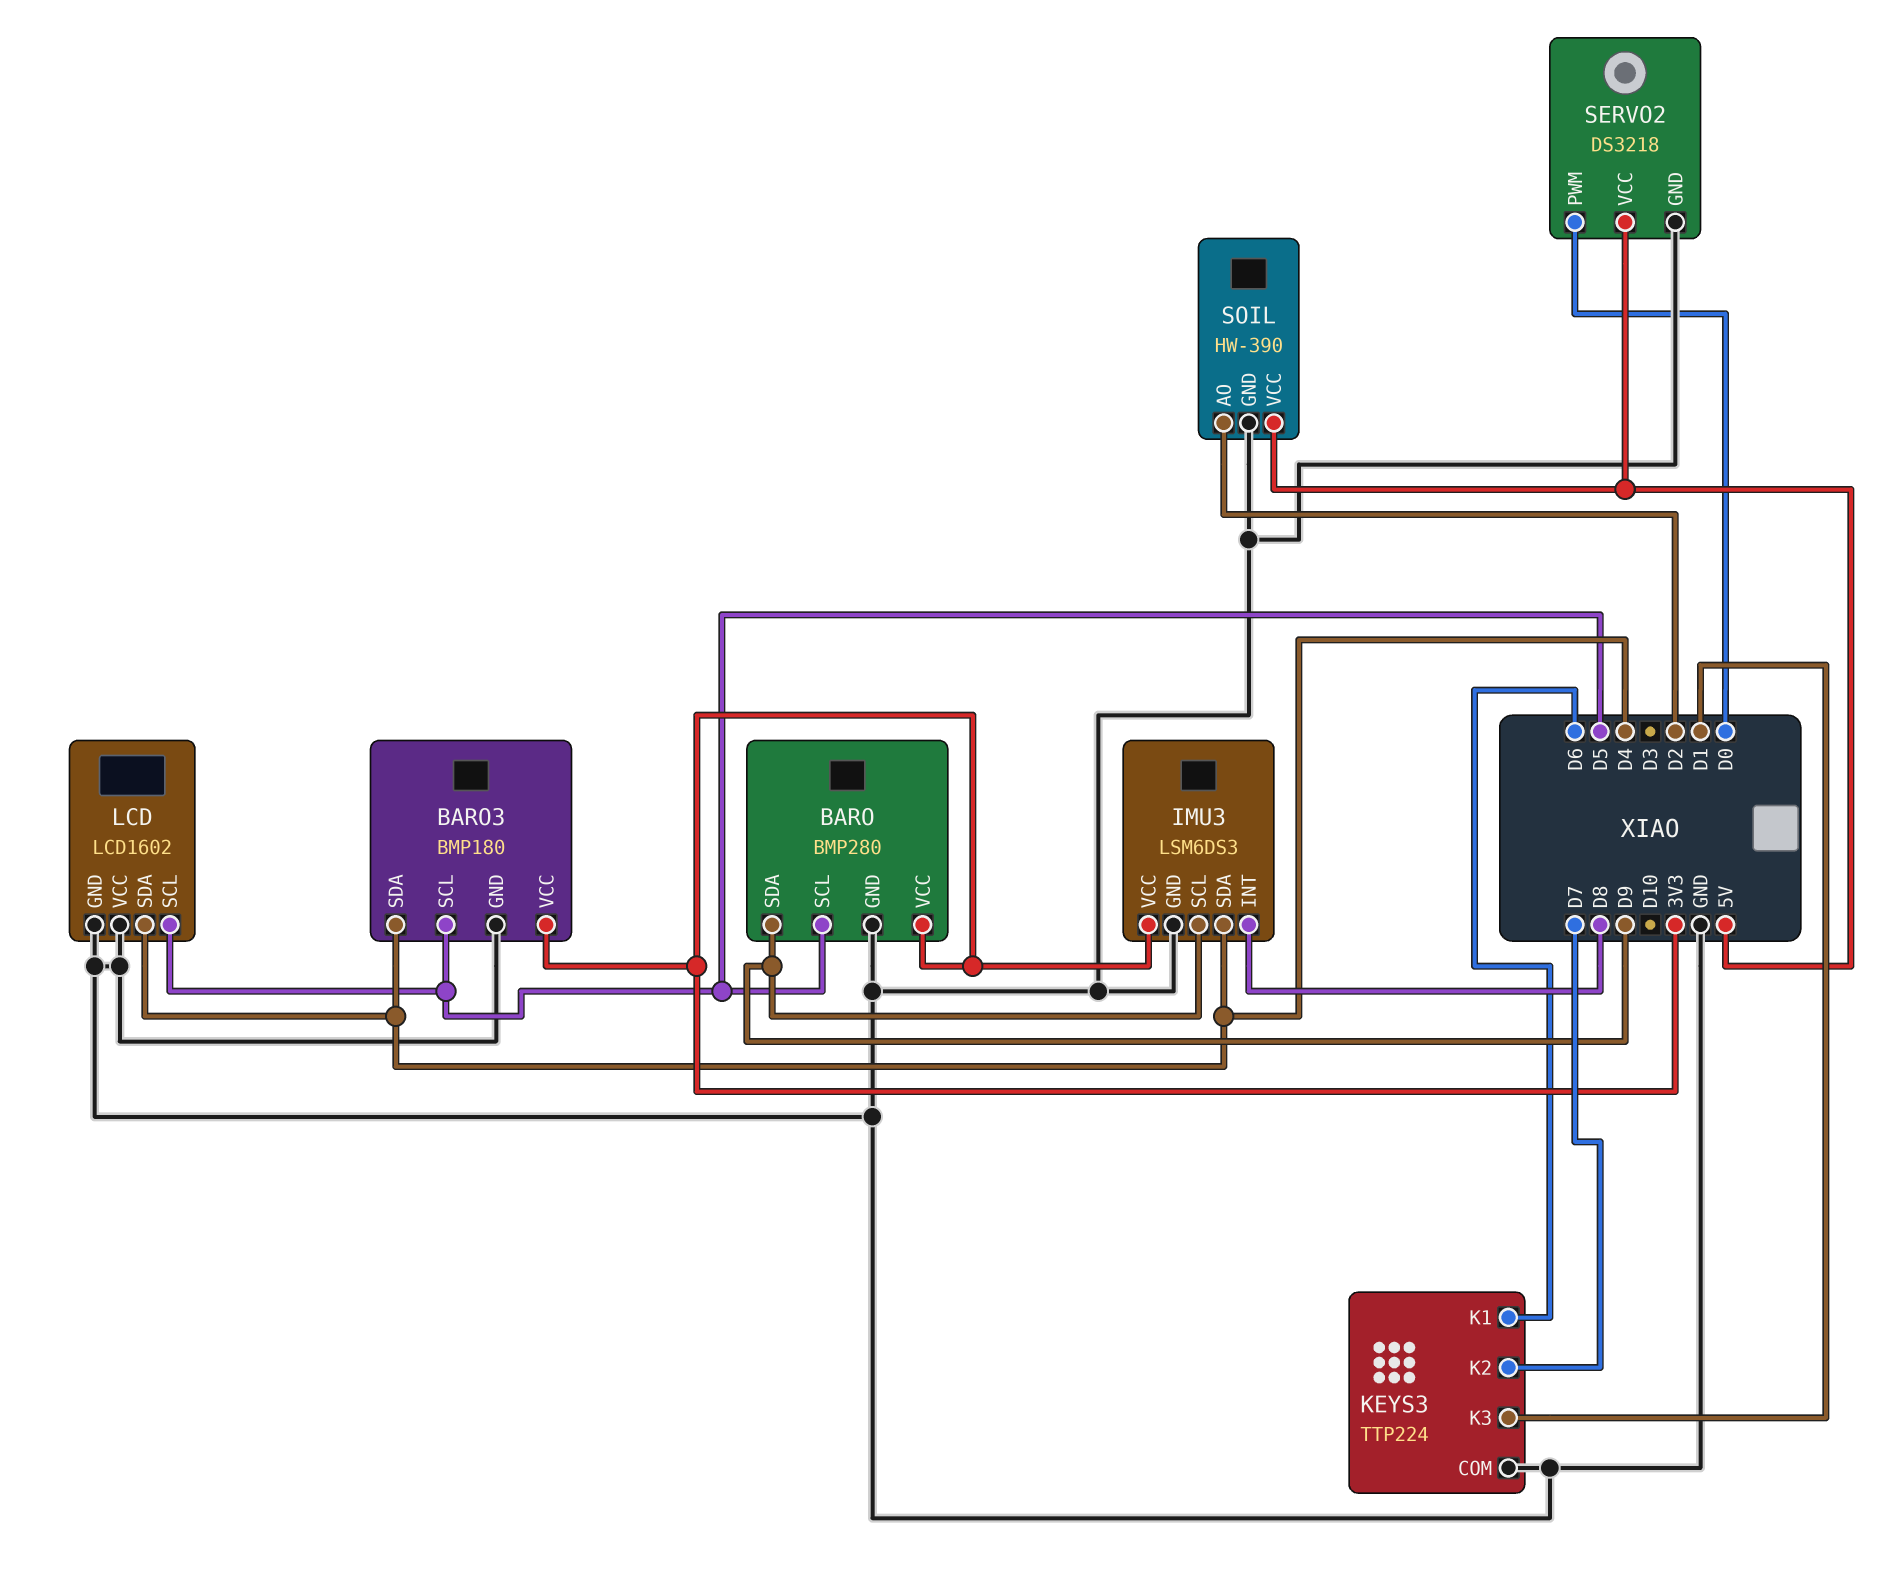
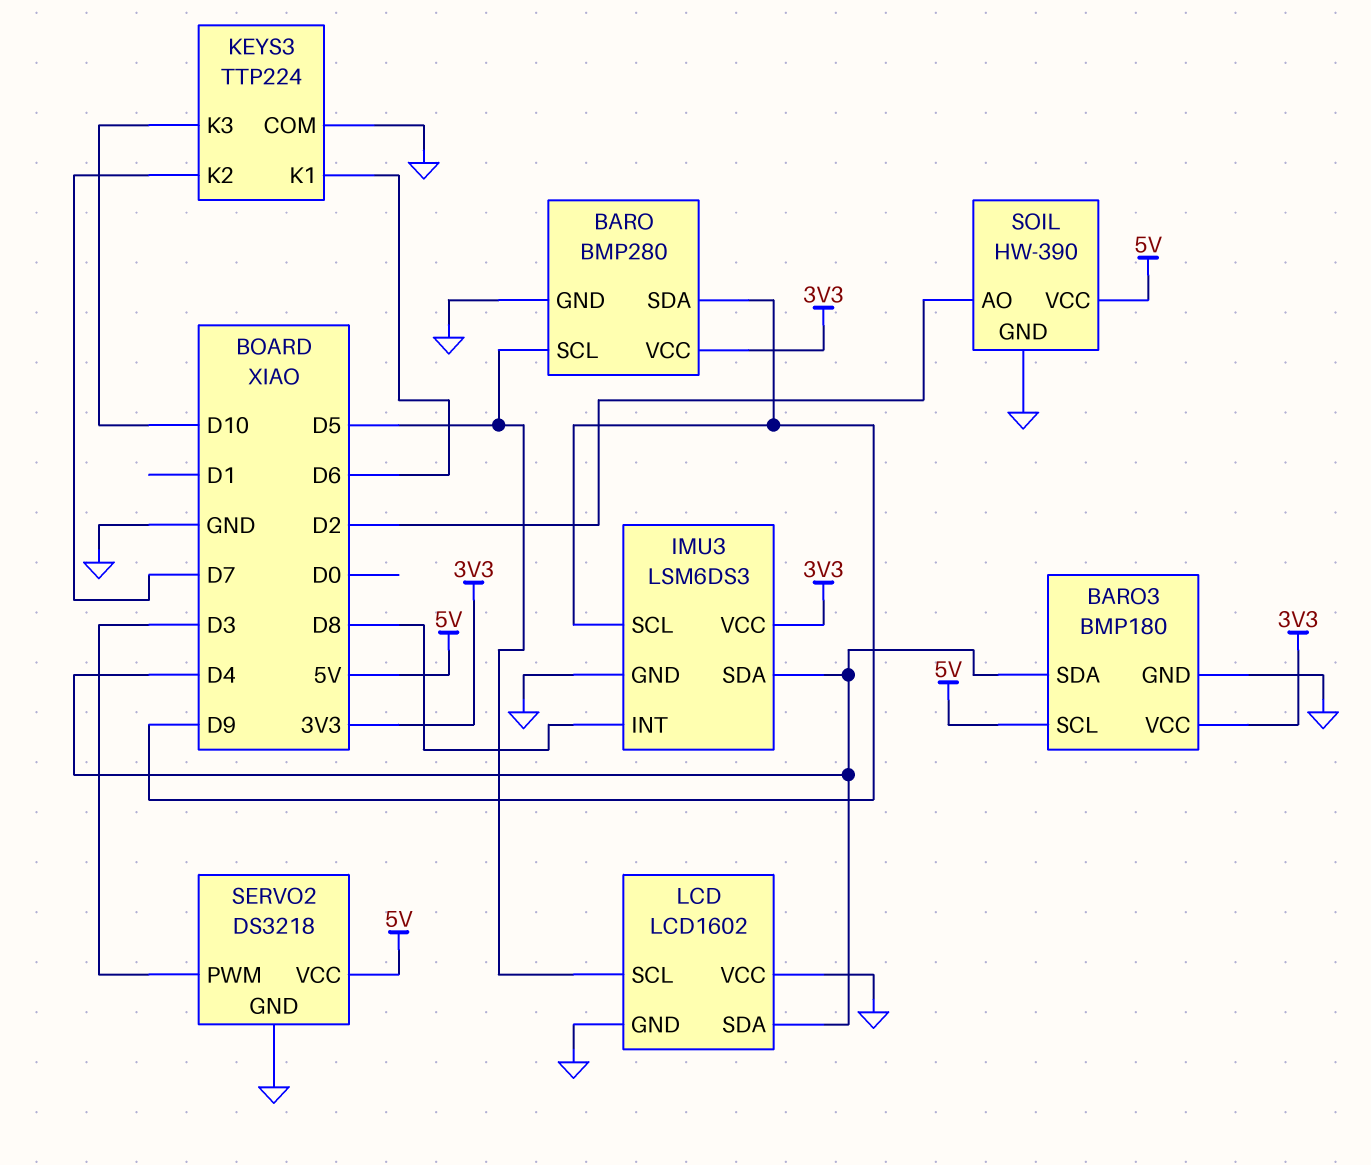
BARO3 pin SCL: D5 -> 5V
KEYS3 pin K3: D1 -> D10
SERVO2 pin PWM: D0 -> D3

